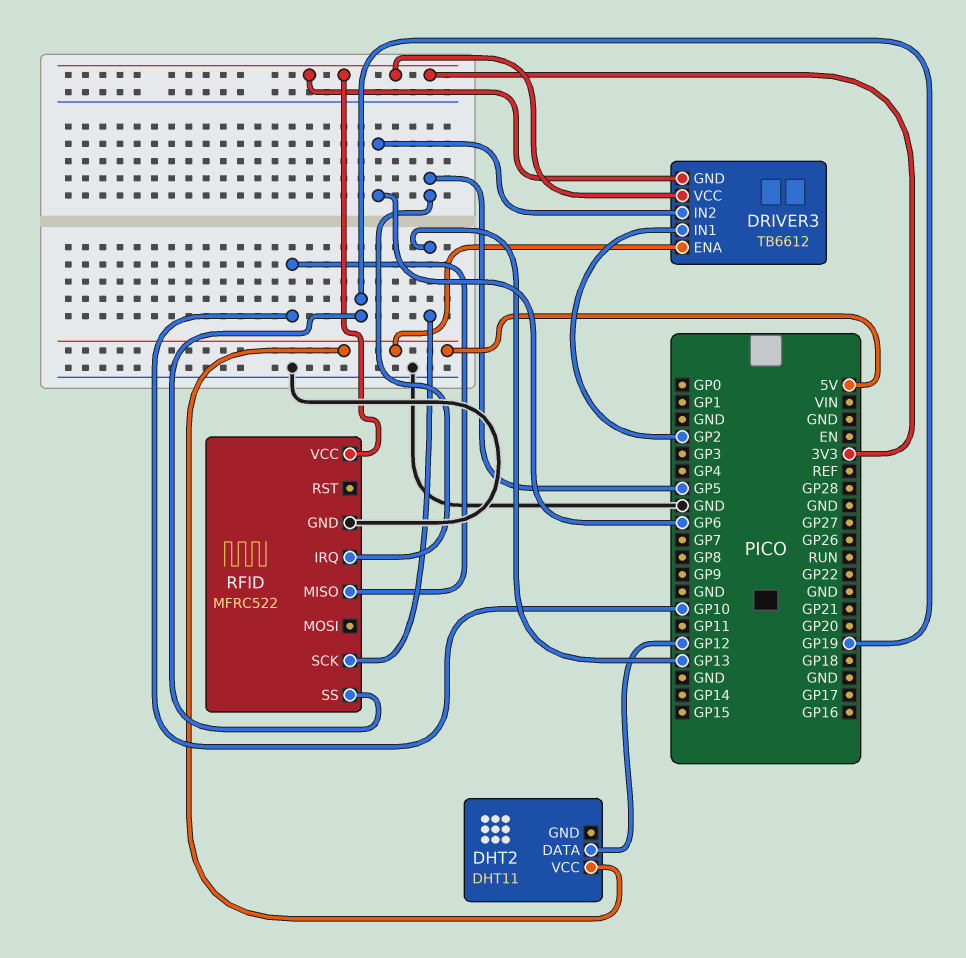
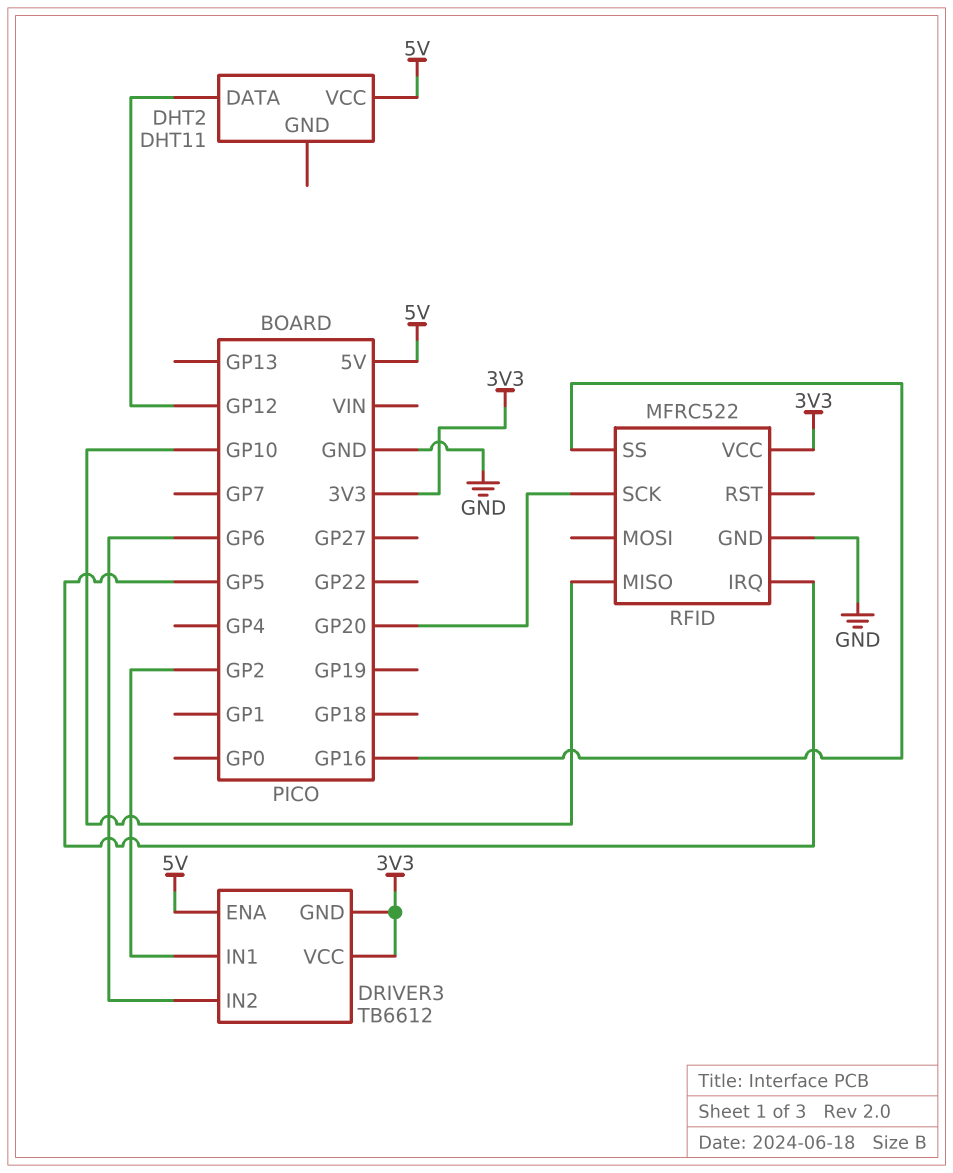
RFID pin SCK: GP13 -> GP20
RFID pin SS: GP19 -> GP16

